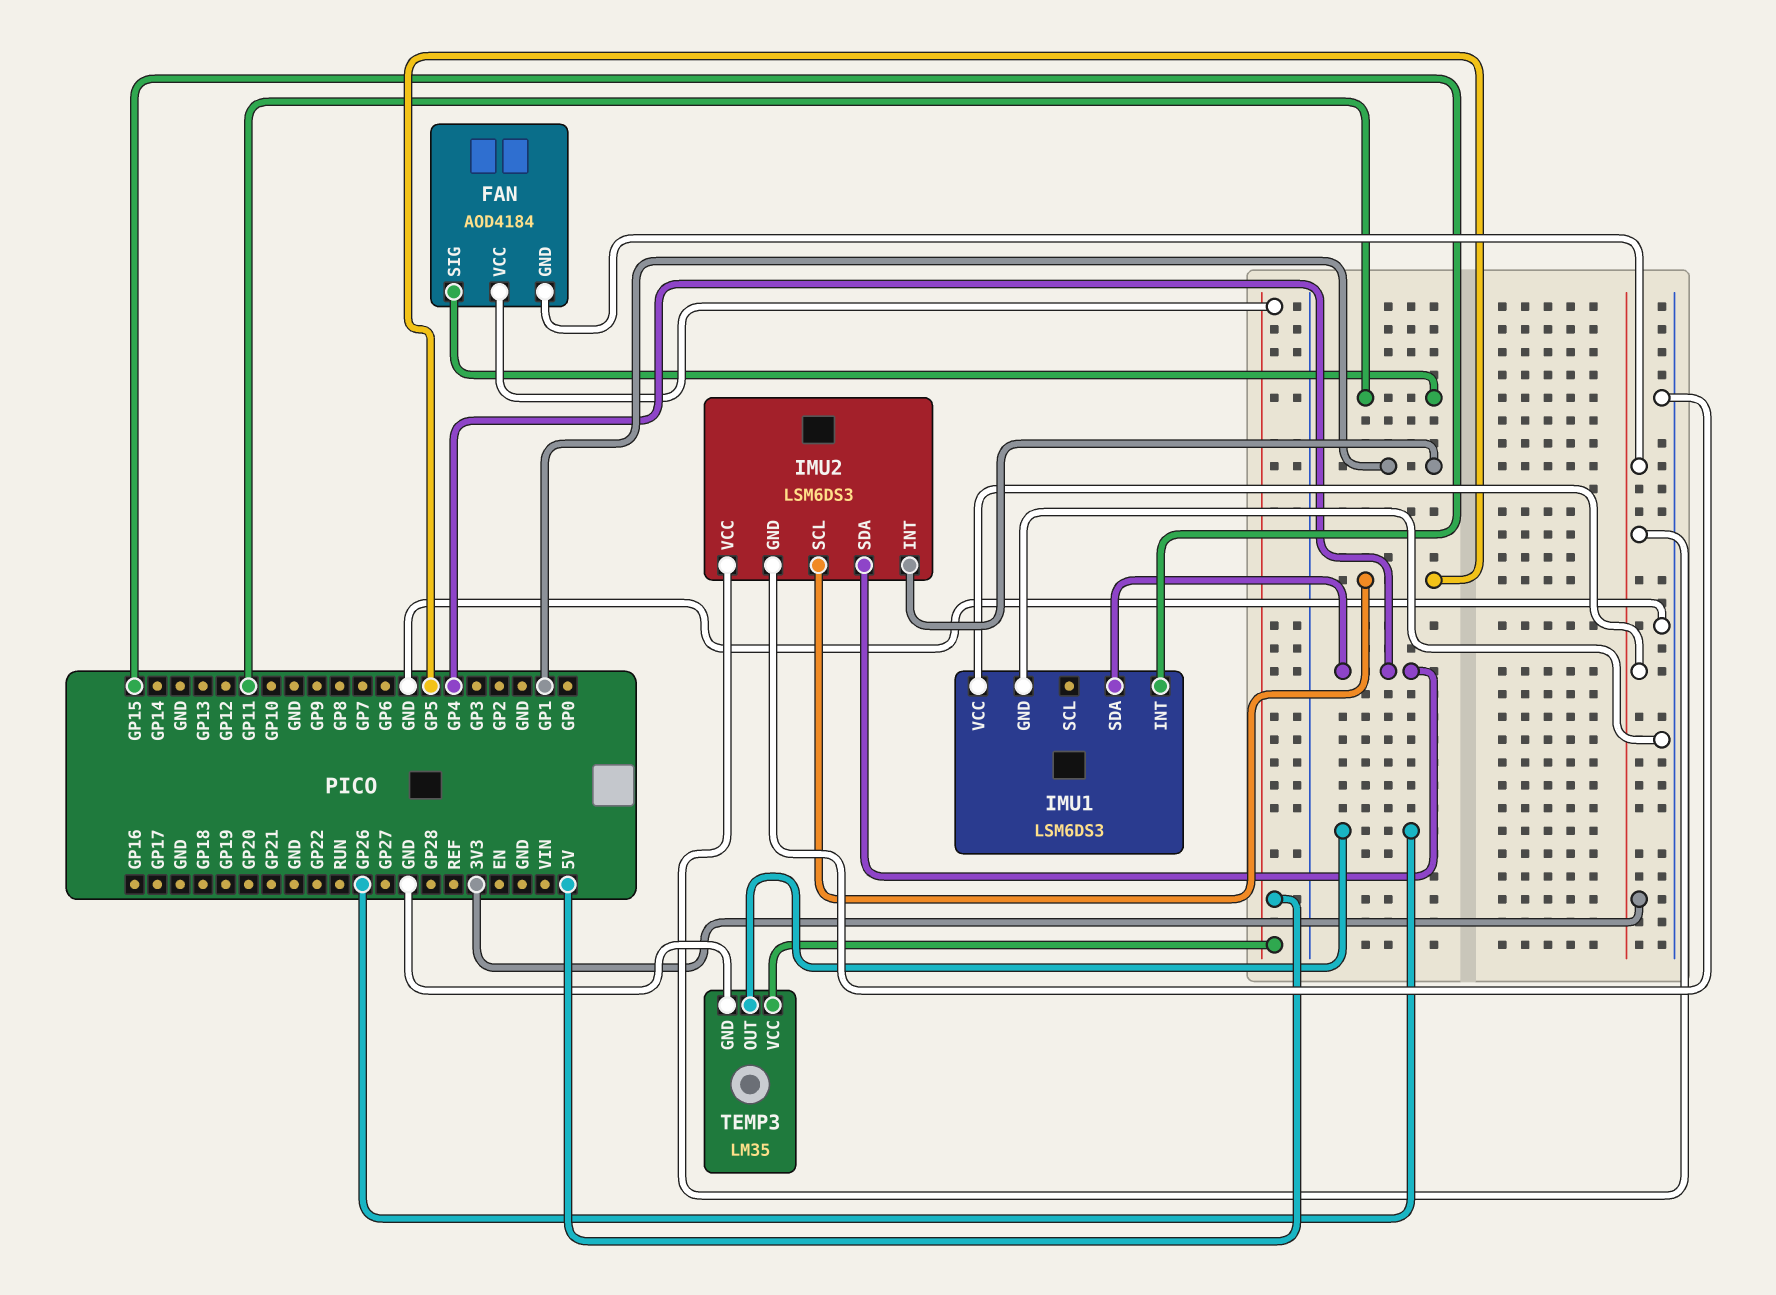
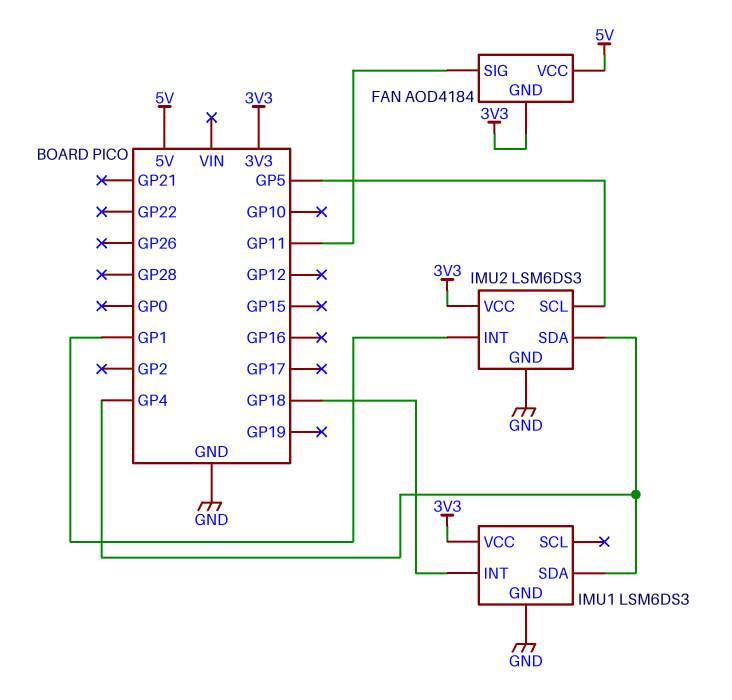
IMU1 pin INT: GP15 -> GP18
TEMP3: LM35 -> none
TEMP3 pin GND: GND -> none
TEMP3 pin OUT: GP26 -> none
TEMP3 pin VCC: 5V -> none

